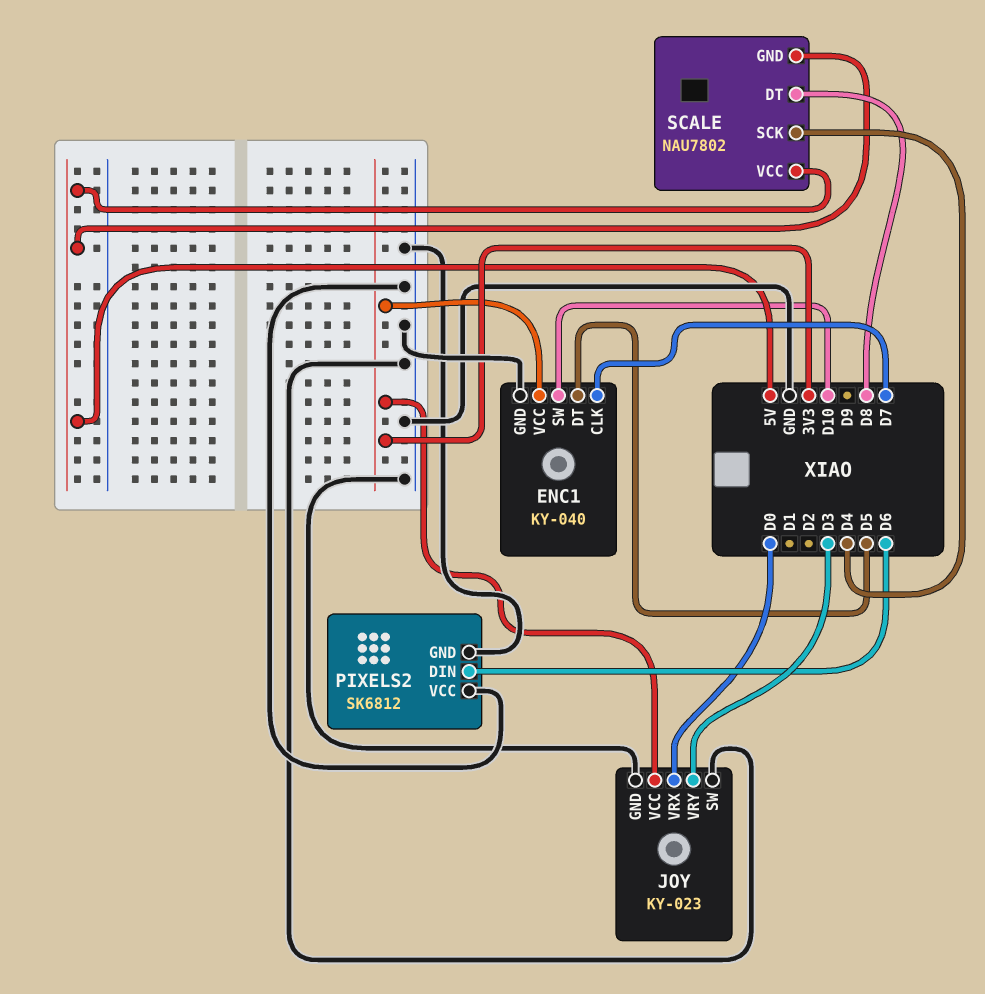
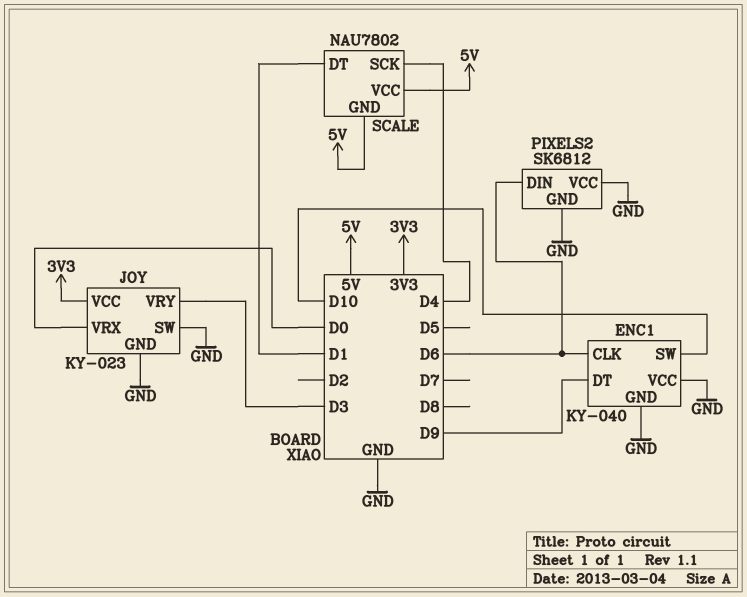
ENC1 pin CLK: D7 -> D6
ENC1 pin DT: D5 -> D9
ENC1 pin VCC: 3V3 -> GND
SCALE pin DT: D8 -> D1

